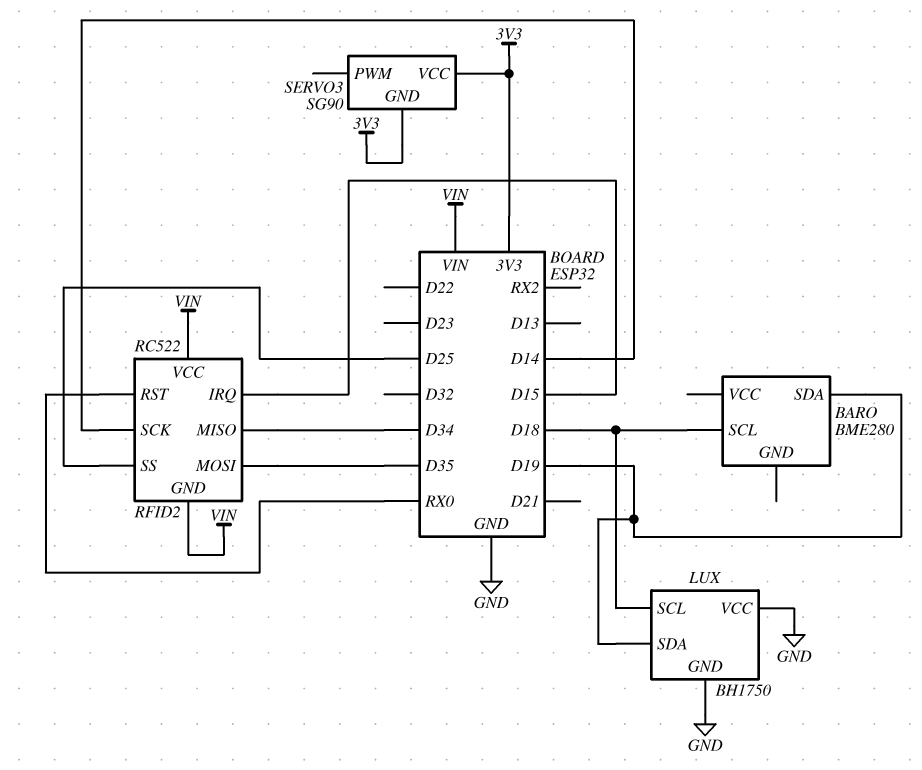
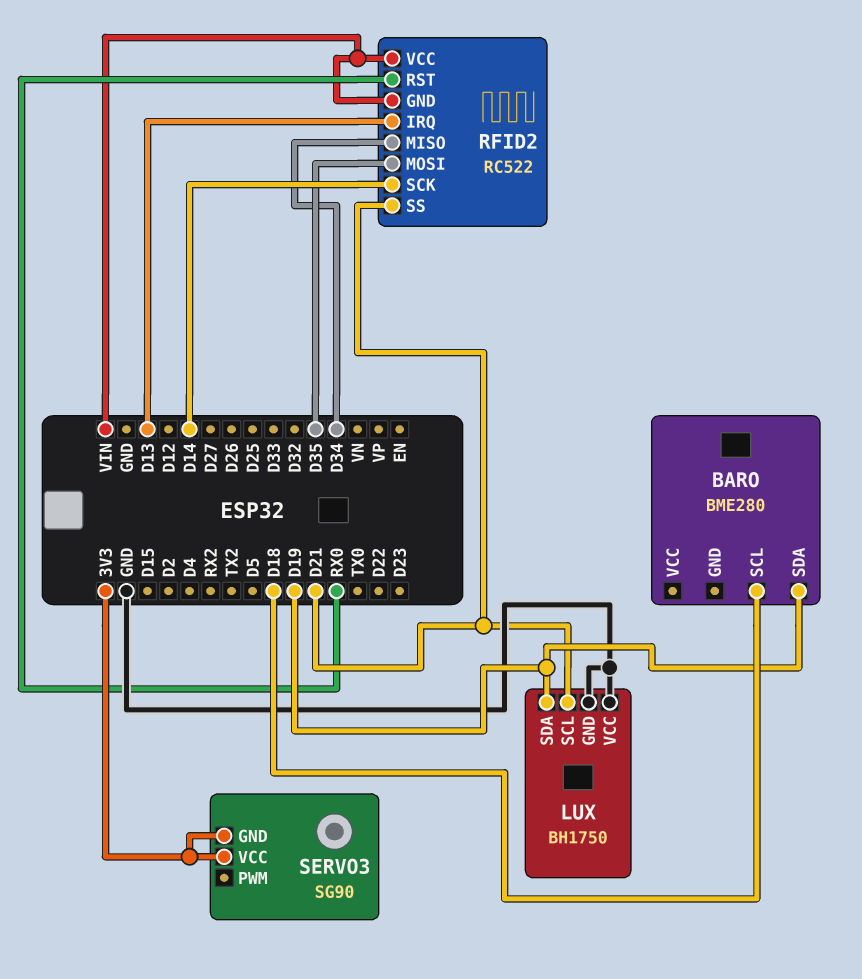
LUX pin SCL: D18 -> D21
RFID2 pin IRQ: D15 -> D13
RFID2 pin SS: D25 -> D21

